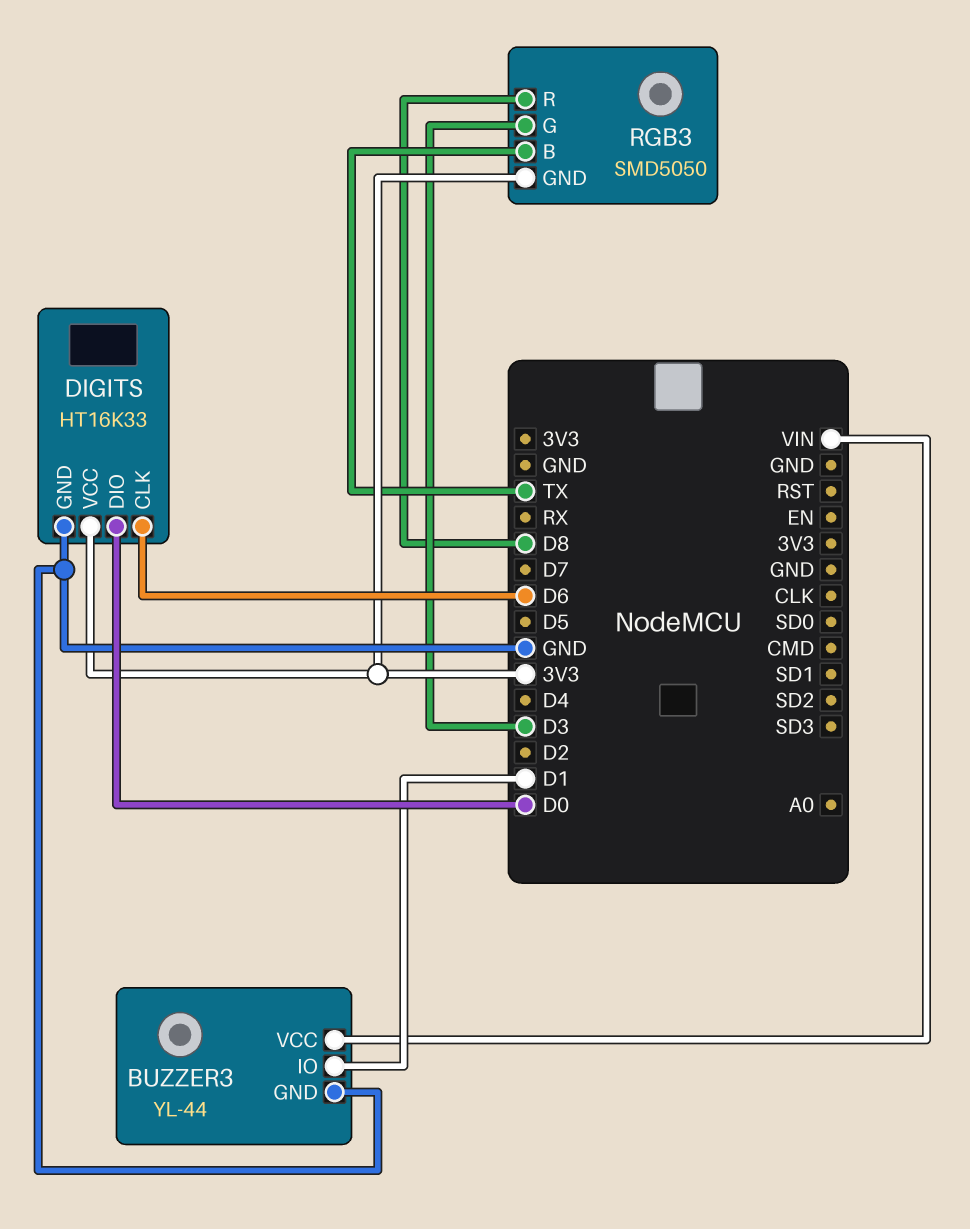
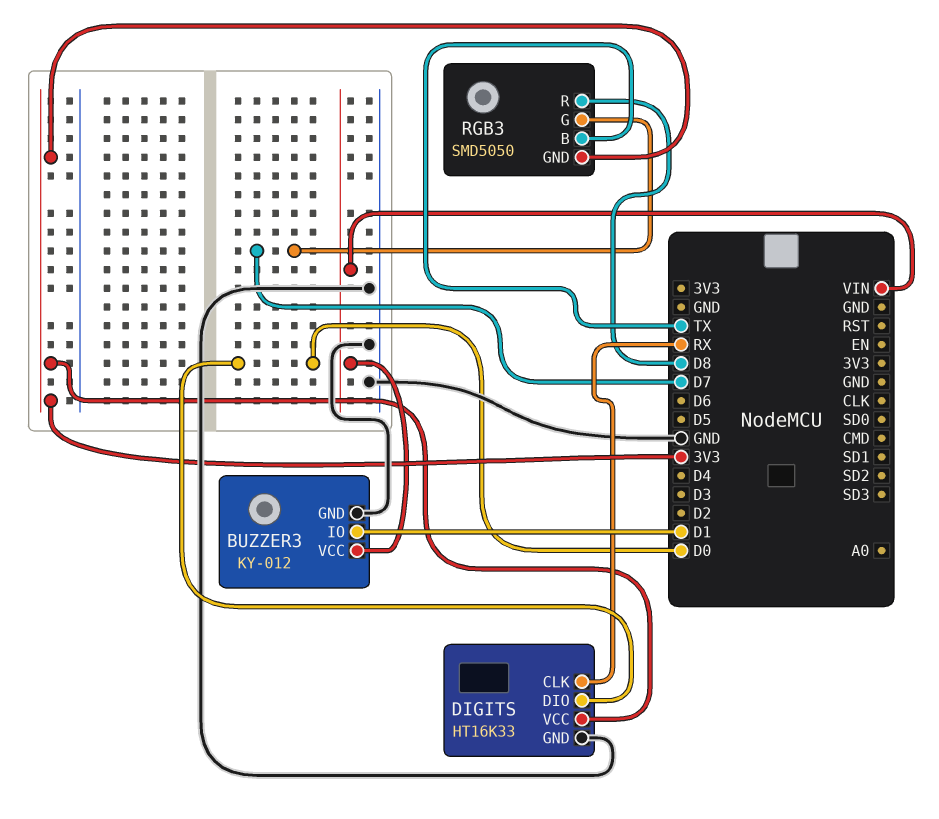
BUZZER3: YL-44 -> KY-012
DIGITS pin CLK: D6 -> RX
RGB3 pin G: D3 -> D7

